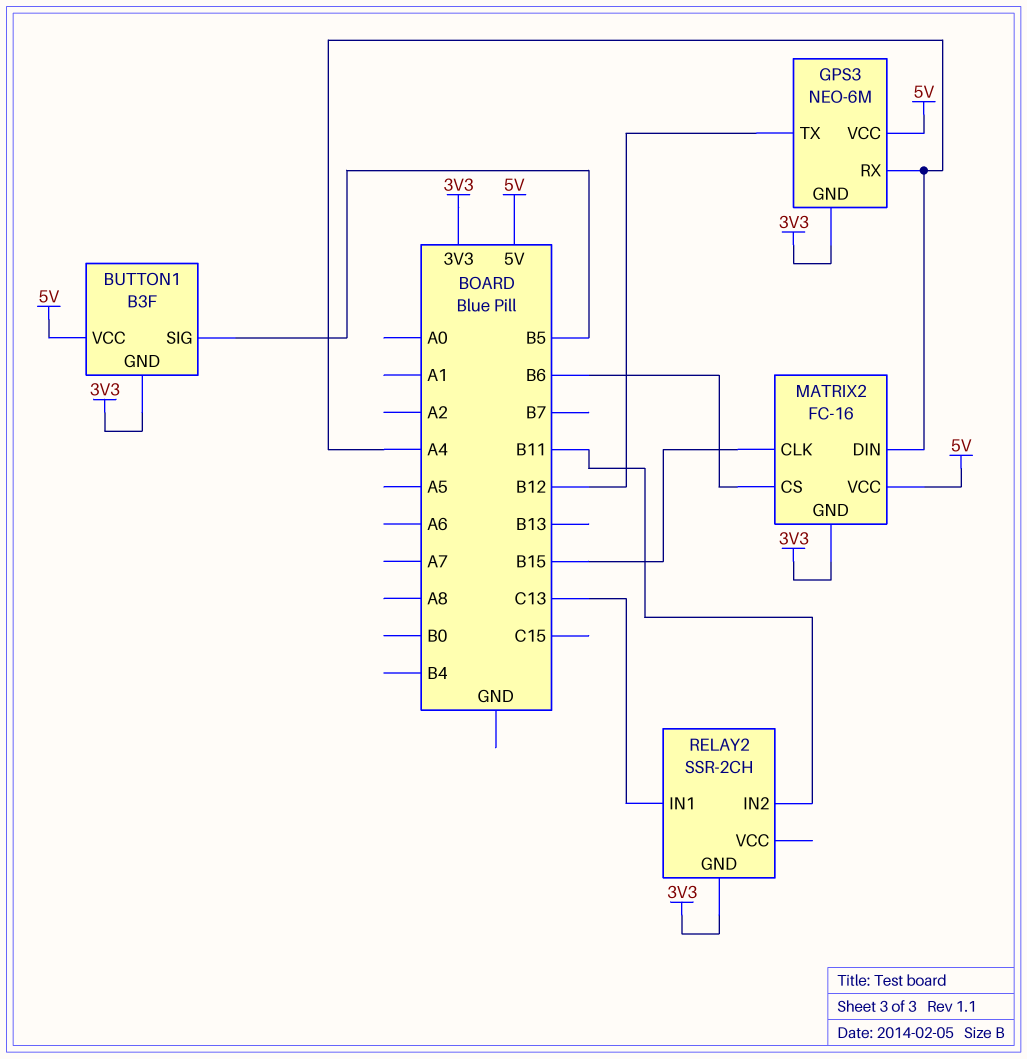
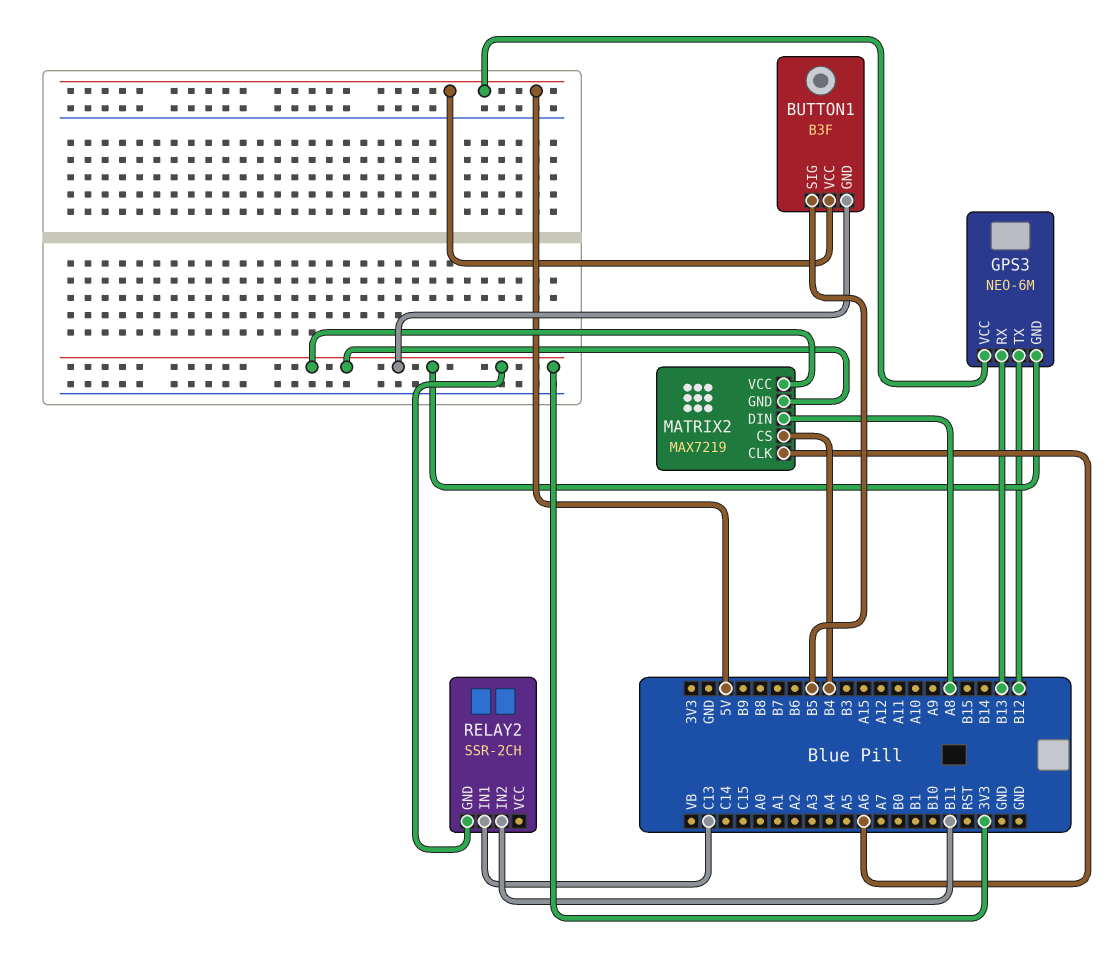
GPS3 pin RX: A4 -> B13
MATRIX2: FC-16 -> MAX7219
MATRIX2 pin CLK: B15 -> A6
MATRIX2 pin CS: B6 -> B4
MATRIX2 pin DIN: A4 -> A8
MATRIX2 pin VCC: 5V -> 3V3

